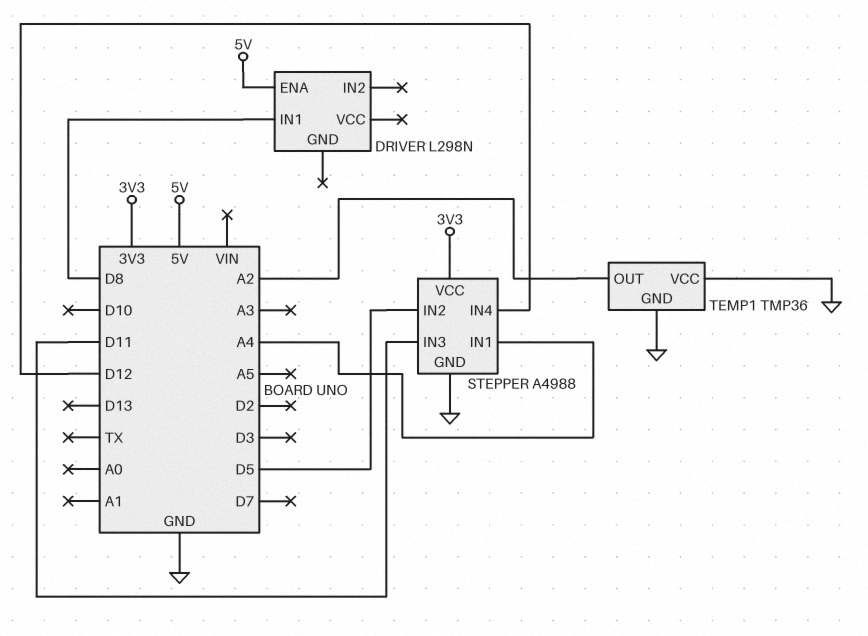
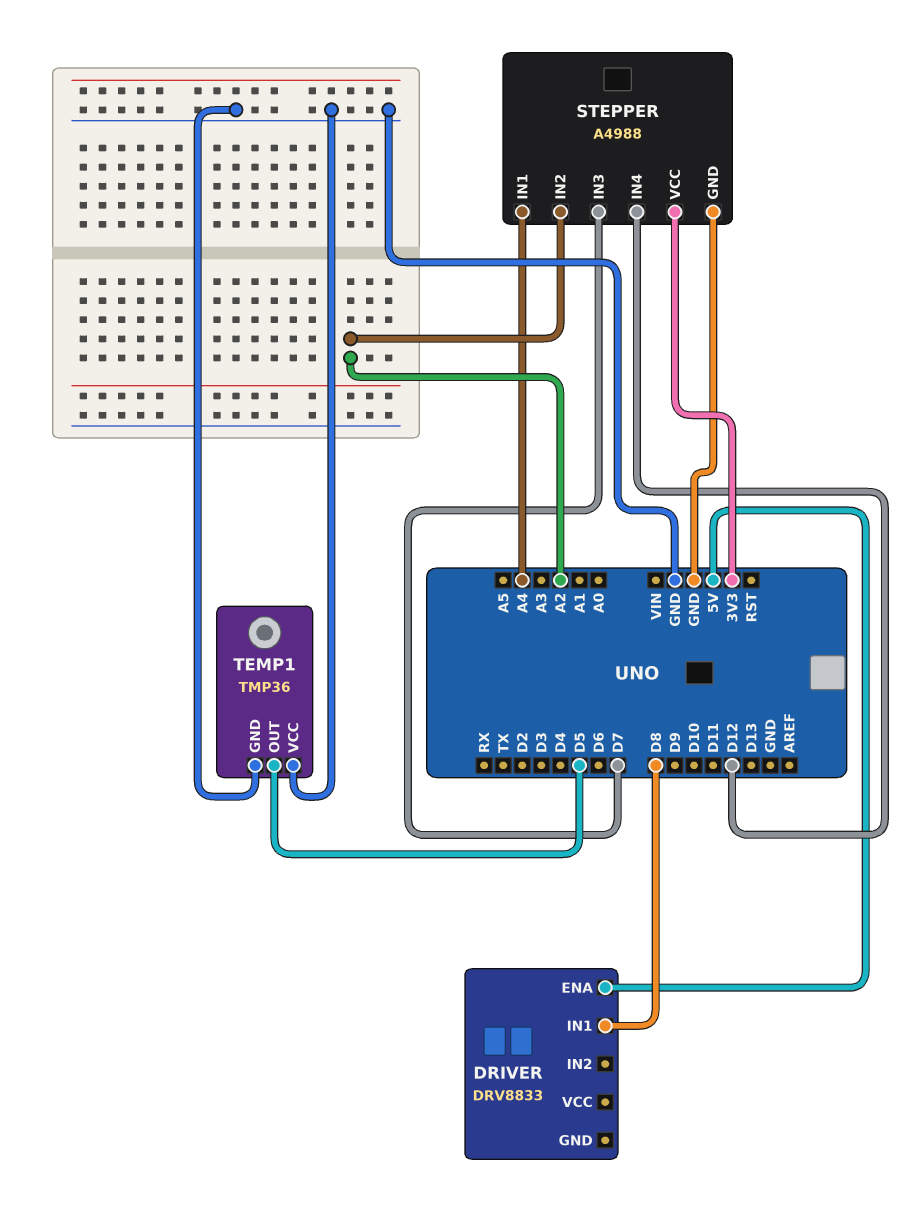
DRIVER: L298N -> DRV8833
STEPPER pin IN2: D5 -> A2
STEPPER pin IN3: D11 -> D7
TEMP1 pin OUT: A2 -> D5

